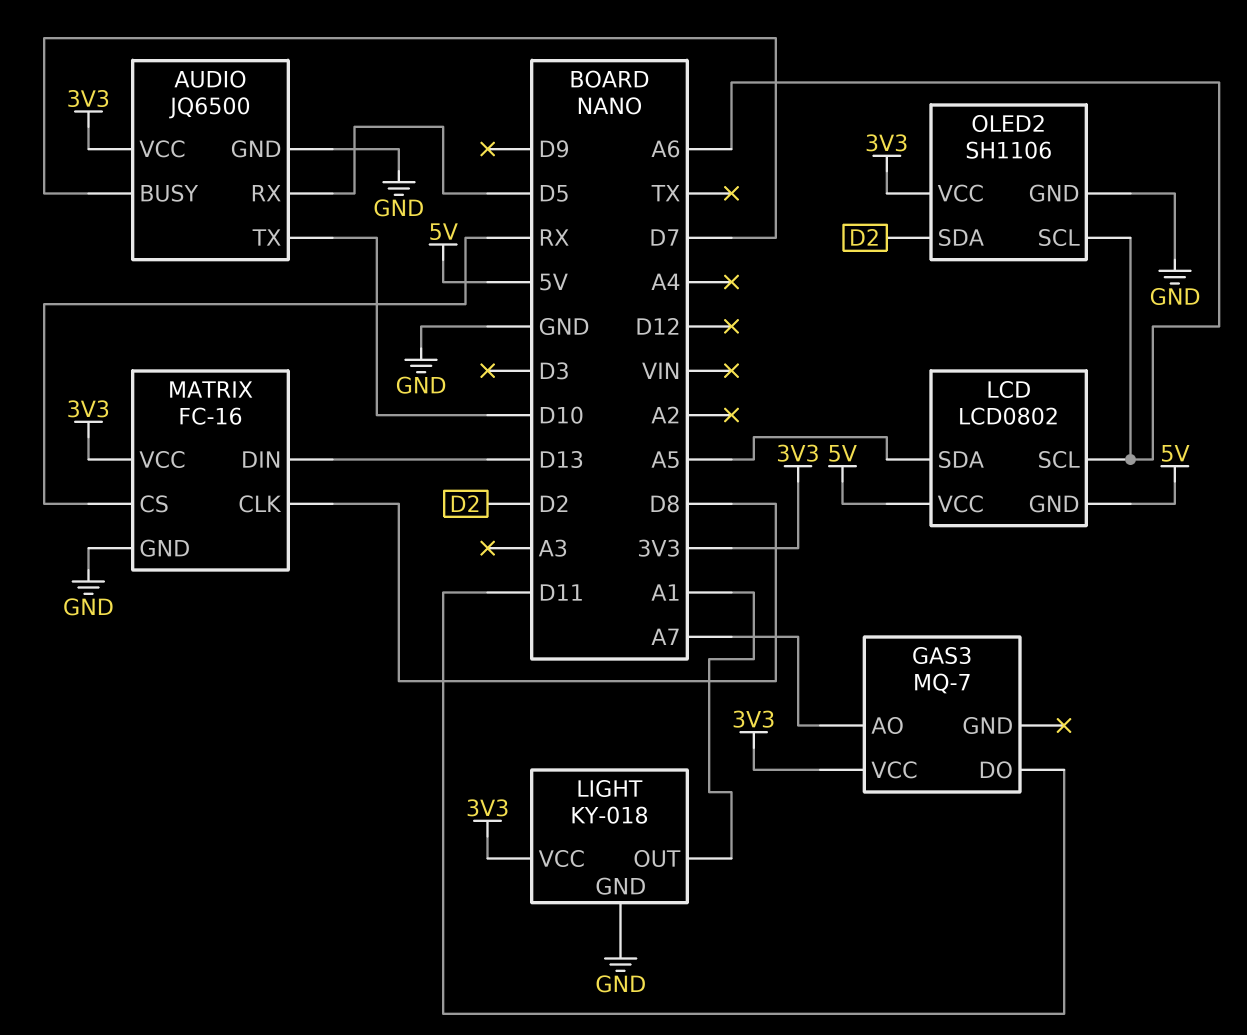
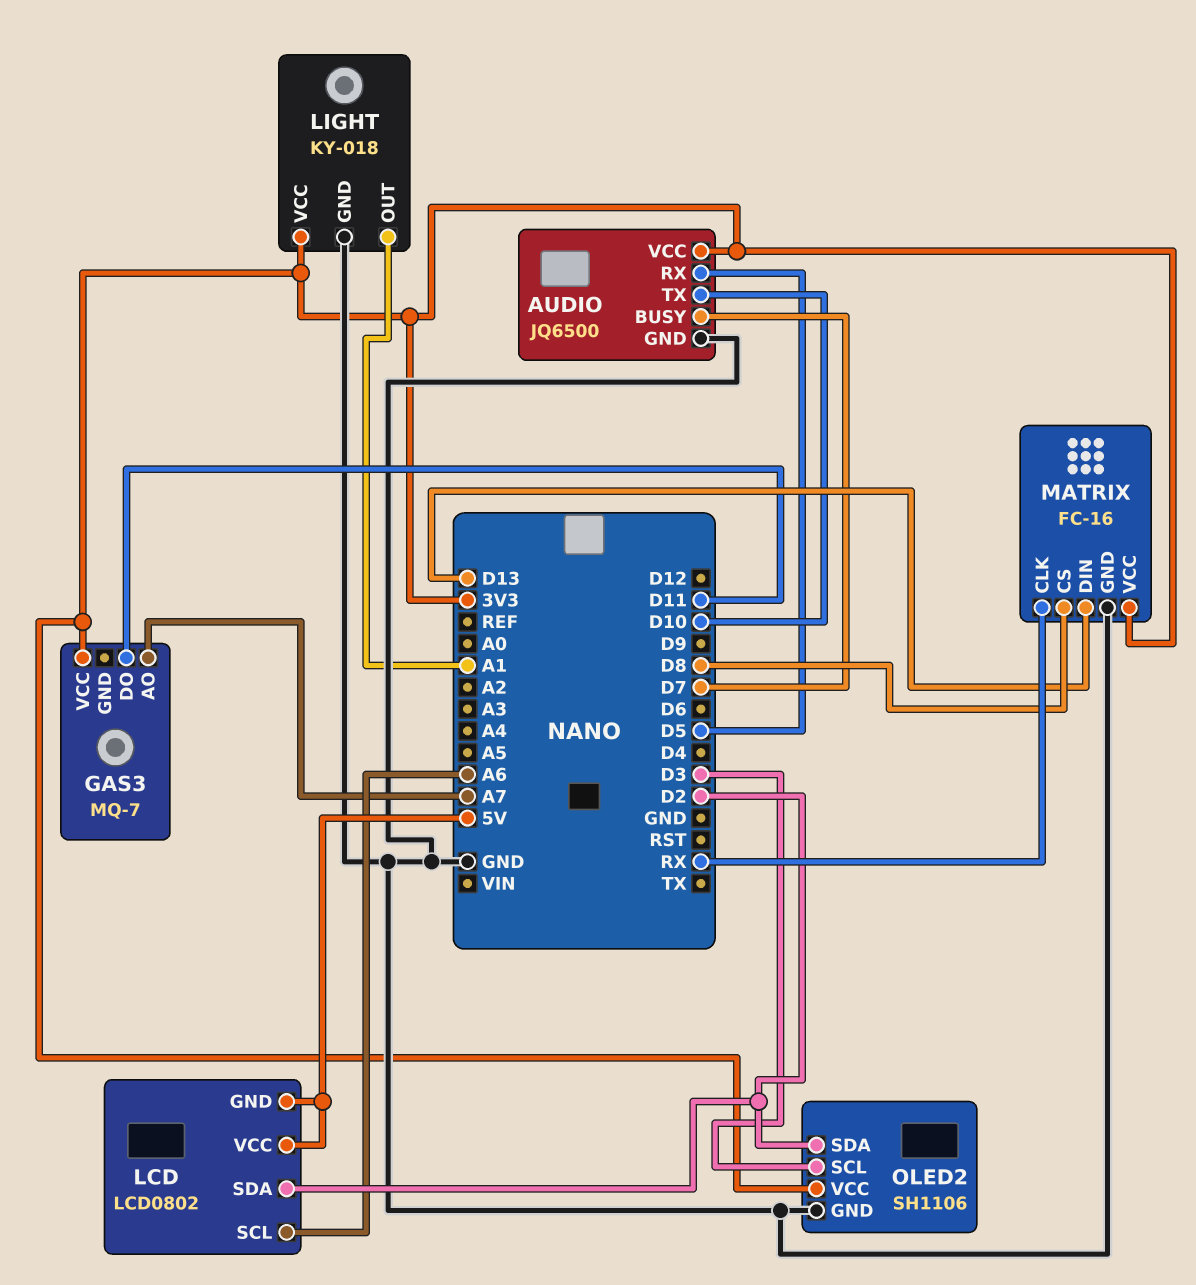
LCD pin SDA: A5 -> D2
MATRIX pin CLK: D8 -> RX
MATRIX pin CS: RX -> D8
OLED2 pin SCL: A6 -> D3

